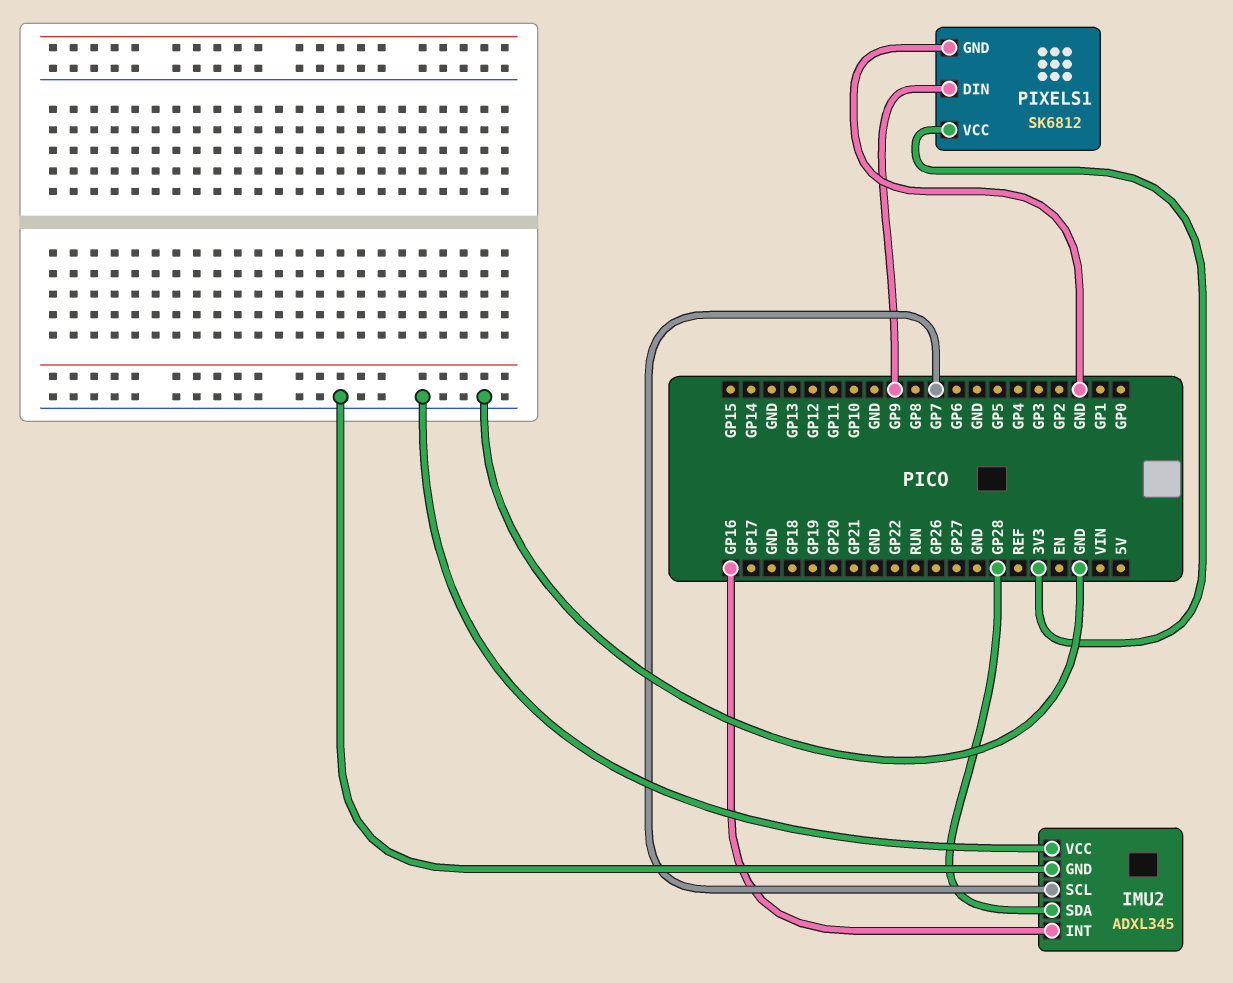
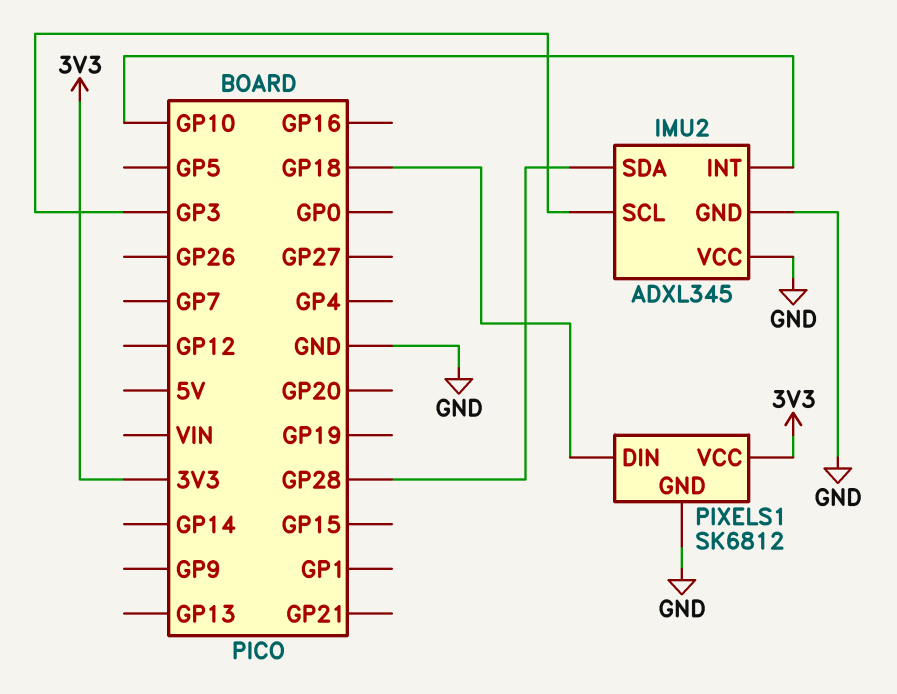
IMU2 pin INT: GP16 -> GP10
IMU2 pin SCL: GP7 -> GP3
PIXELS1 pin DIN: GP9 -> GP18

